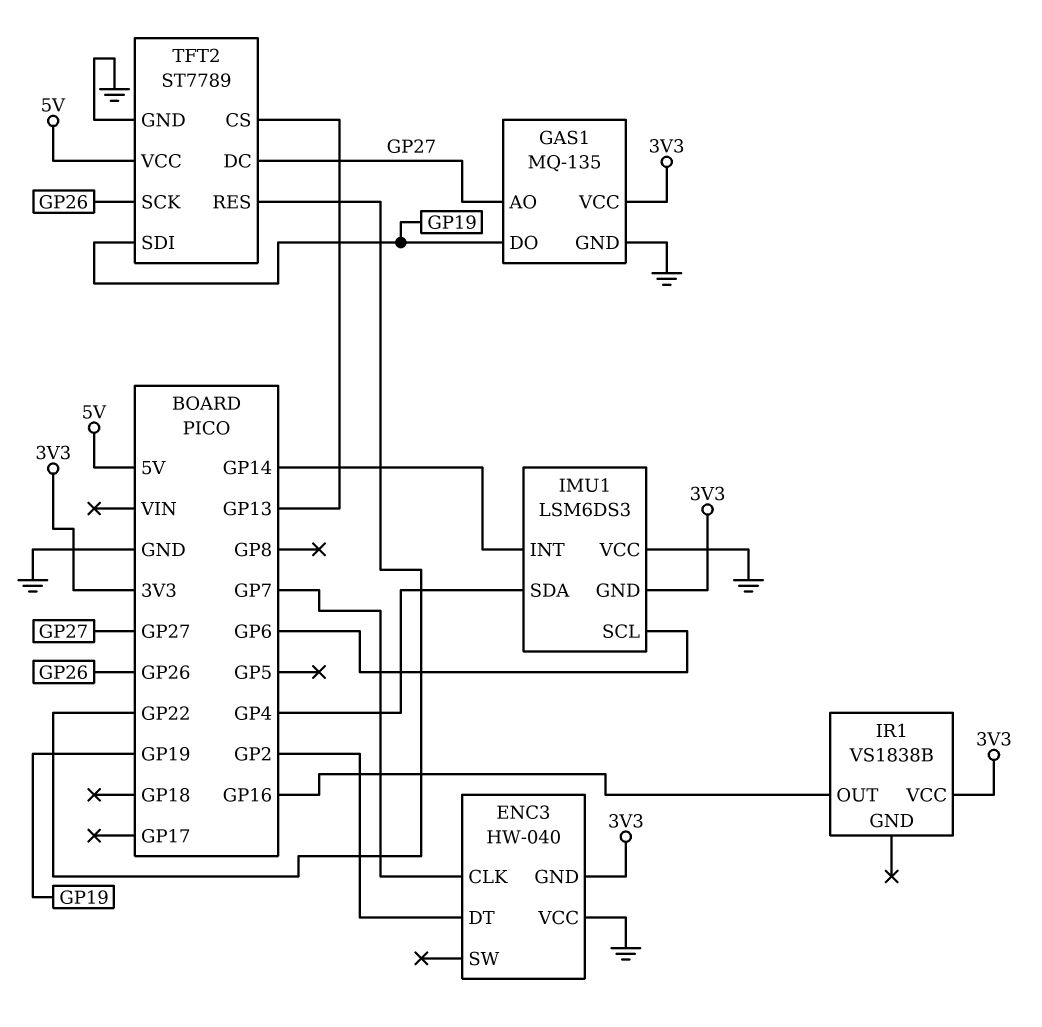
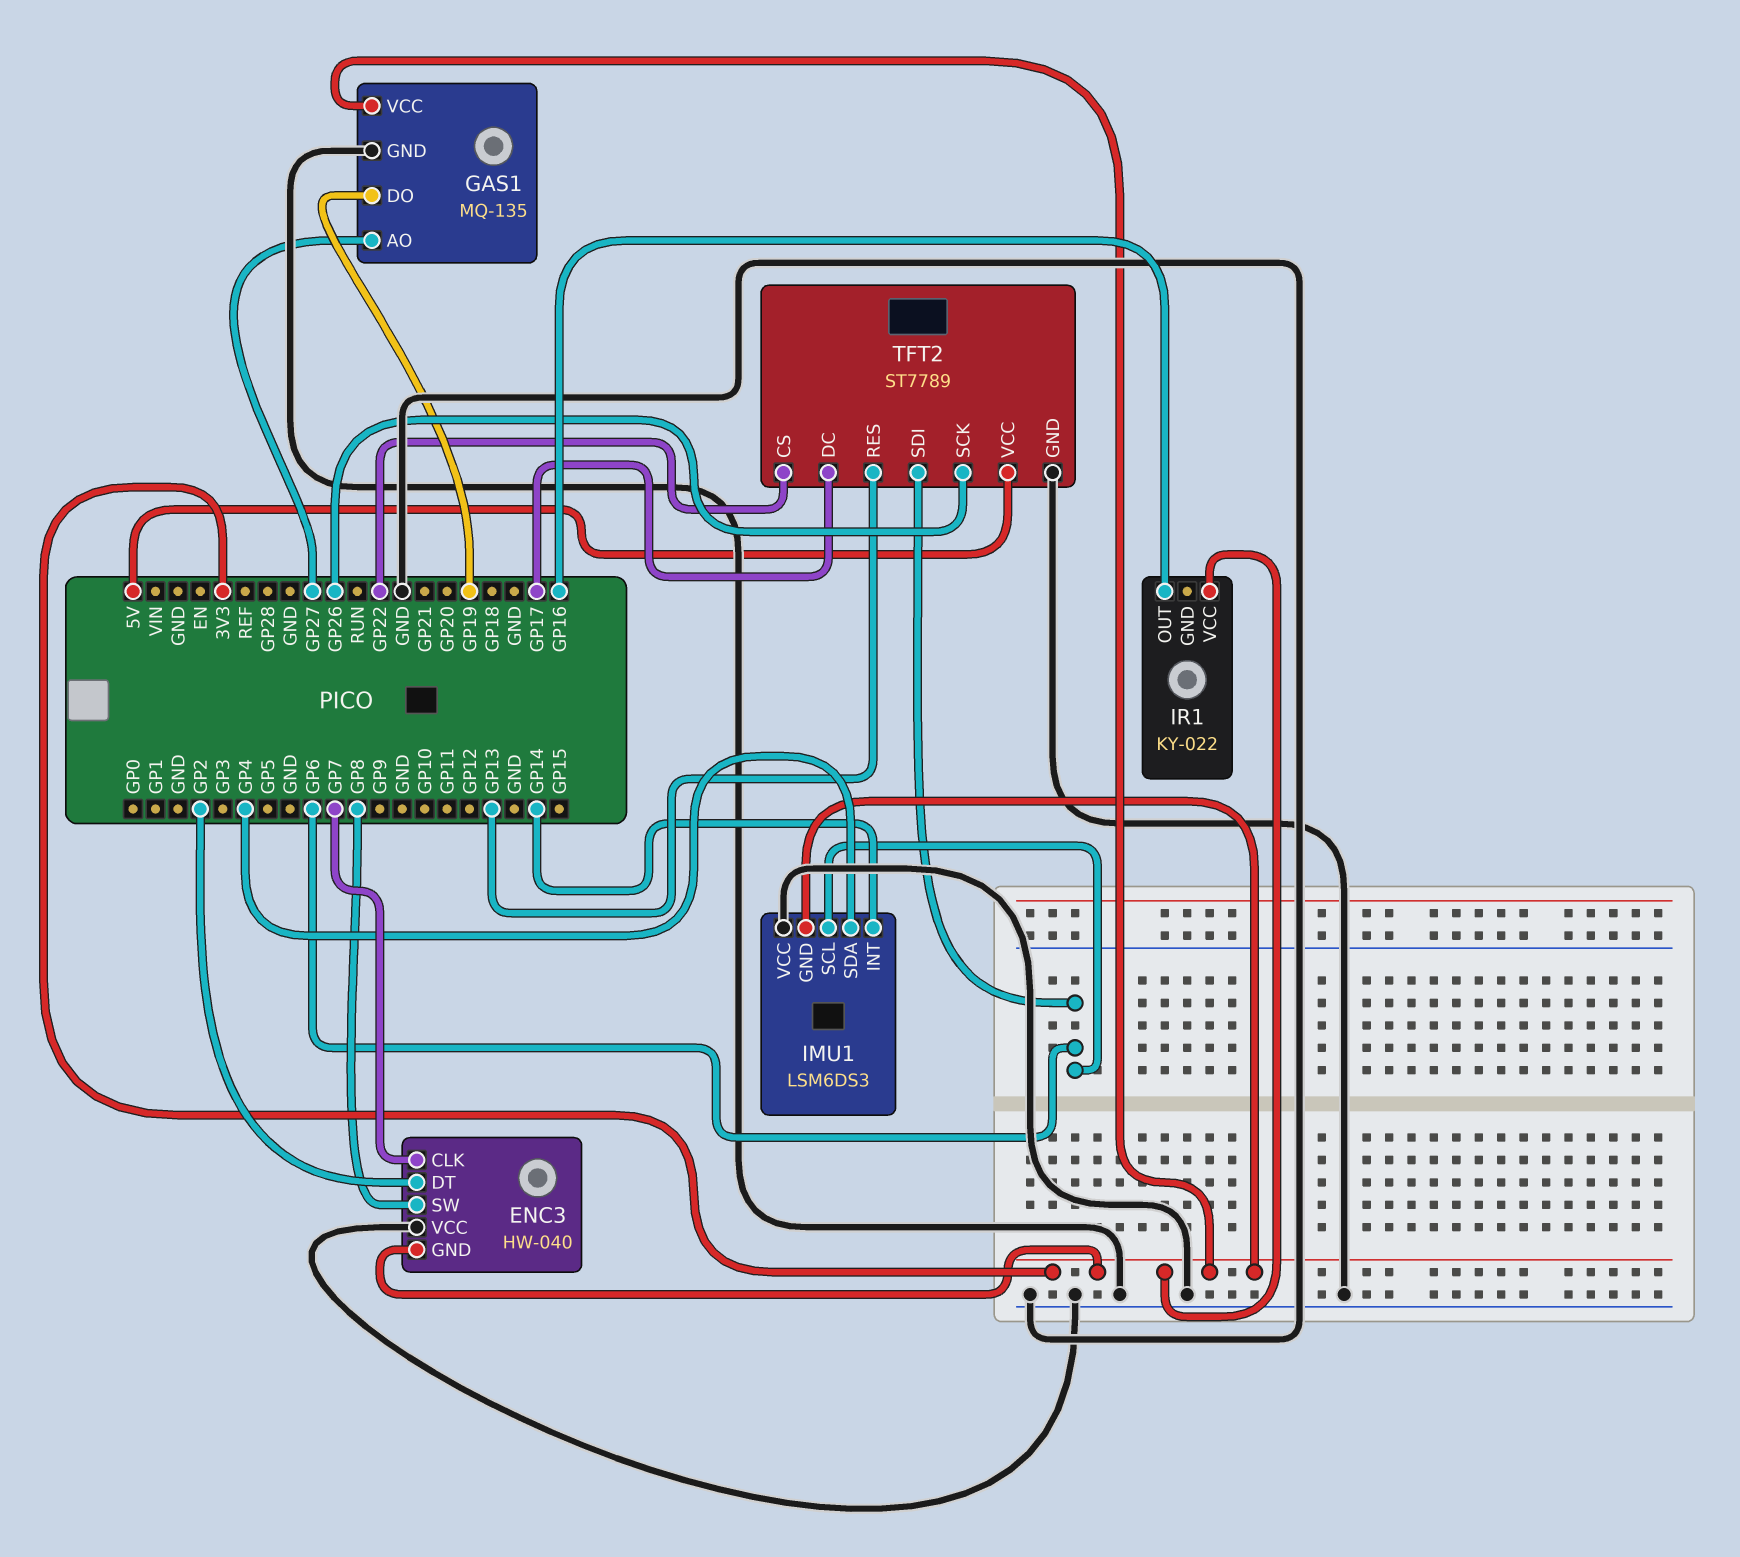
ENC3 pin SW: none -> GP8
IR1: VS1838B -> KY-022
TFT2 pin CS: GP13 -> GP22
TFT2 pin DC: GP27 -> GP17
TFT2 pin RES: GP22 -> GP13
TFT2 pin SDI: GP19 -> GP6

